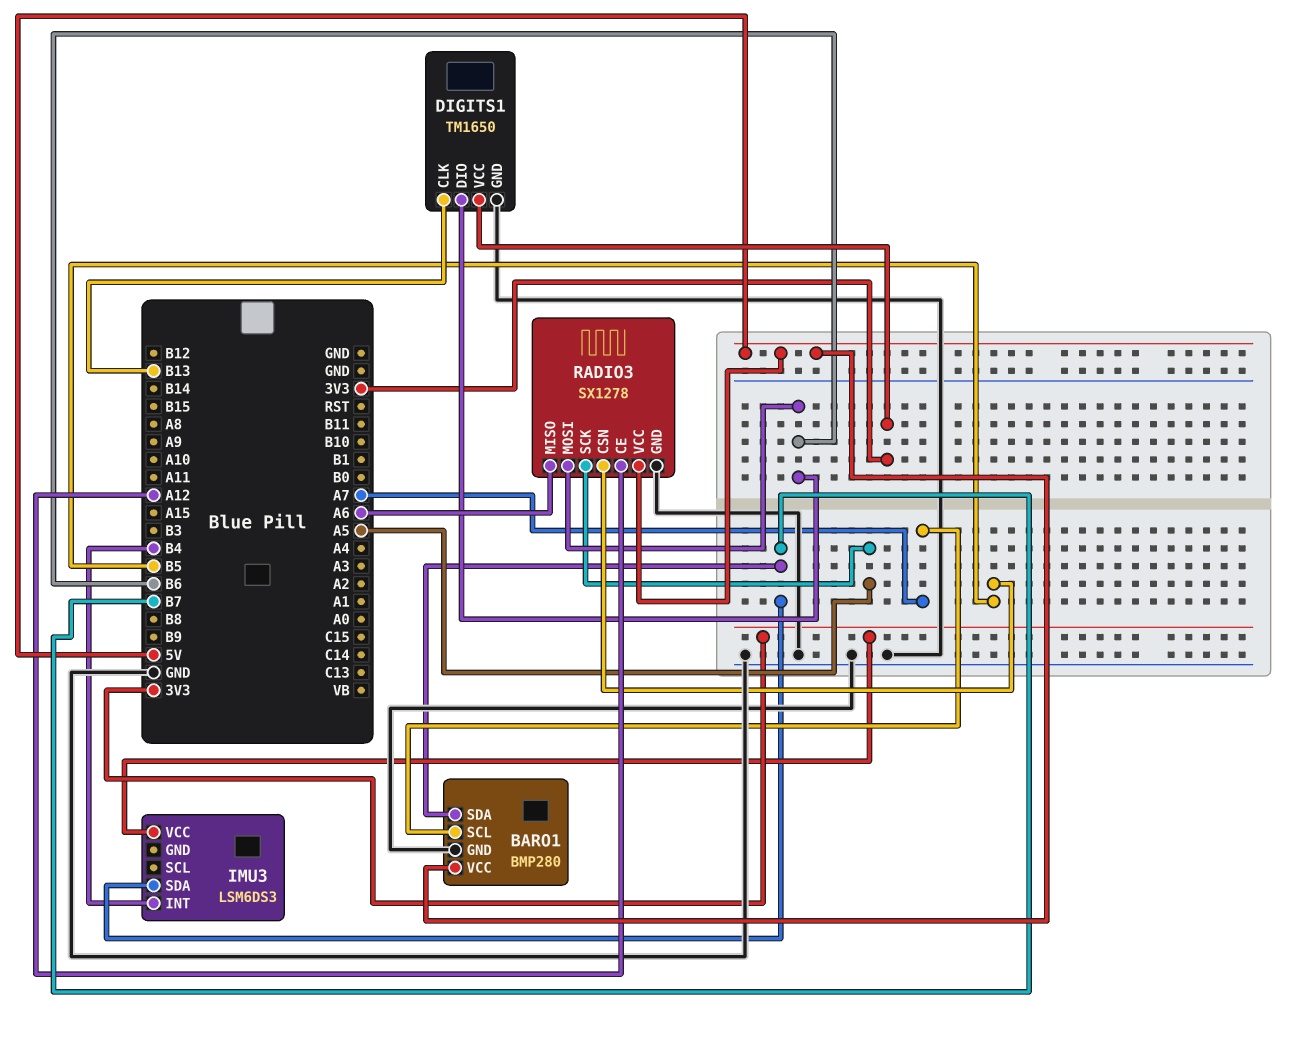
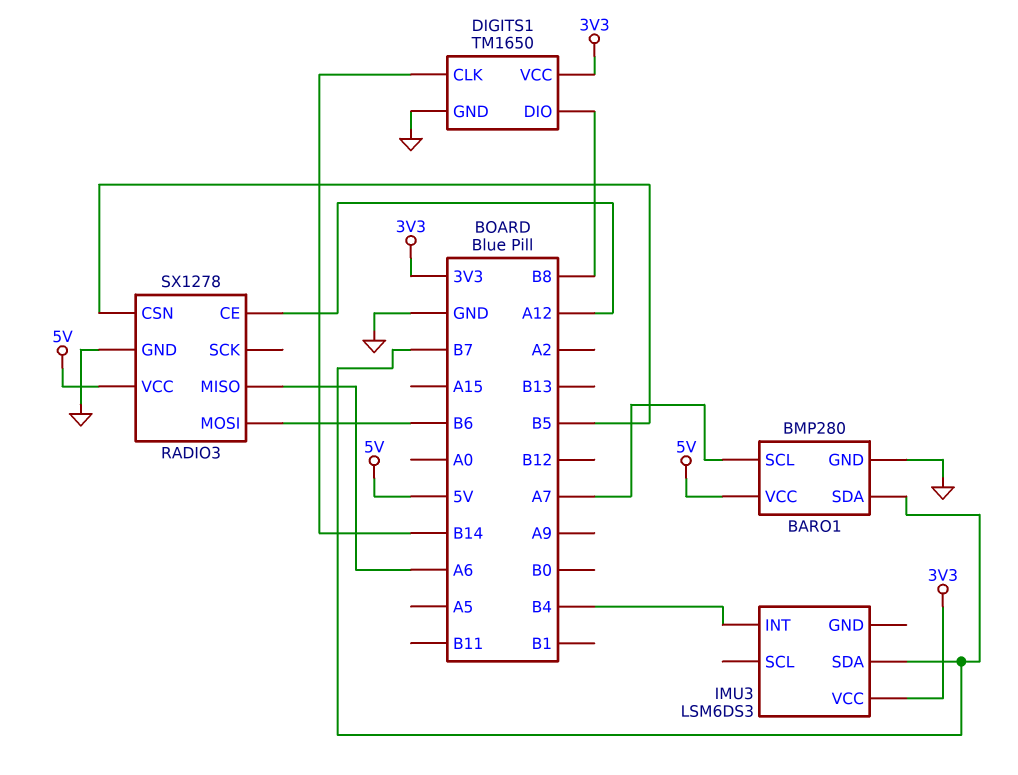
DIGITS1 pin CLK: B13 -> B14
DIGITS1 pin DIO: B6 -> B8
RADIO3 pin SCK: A5 -> none

